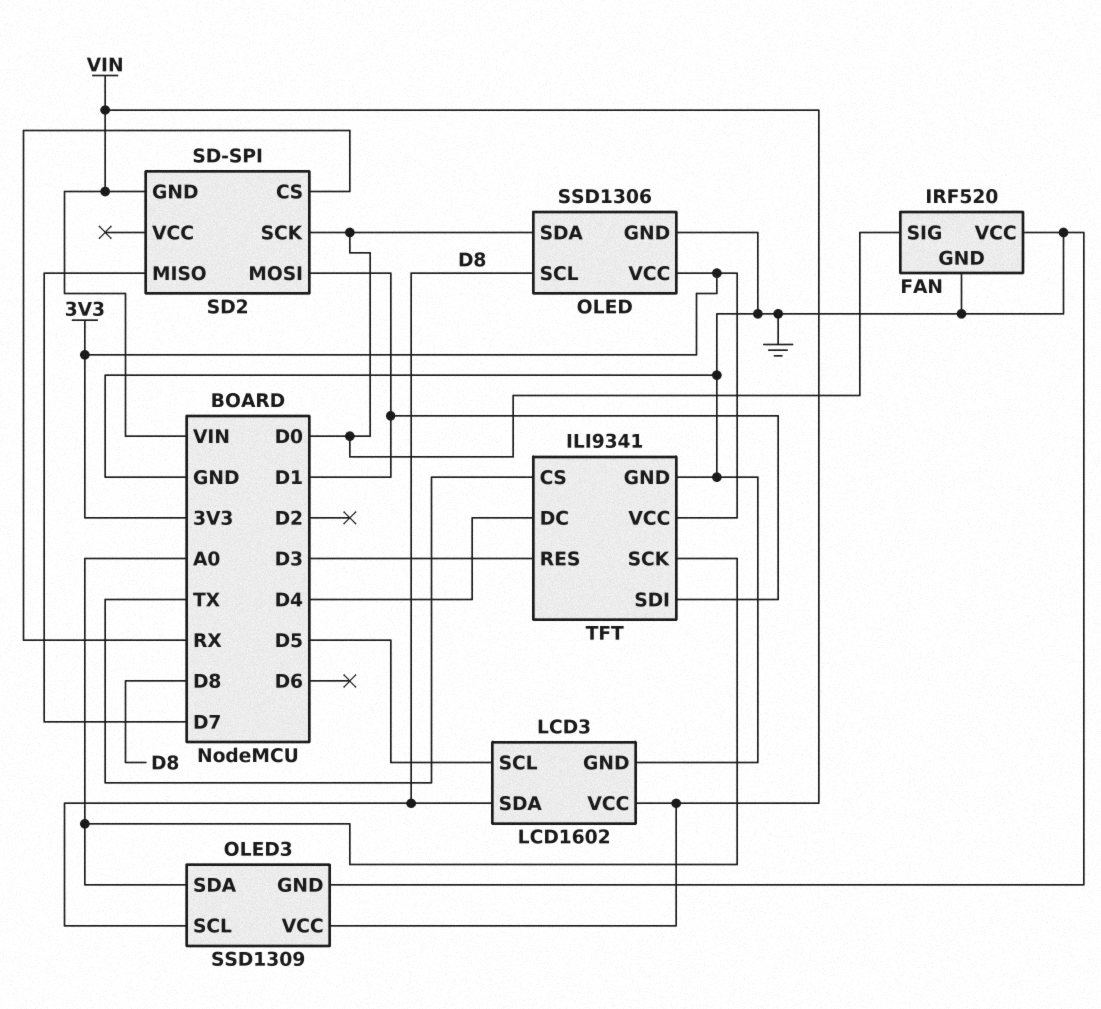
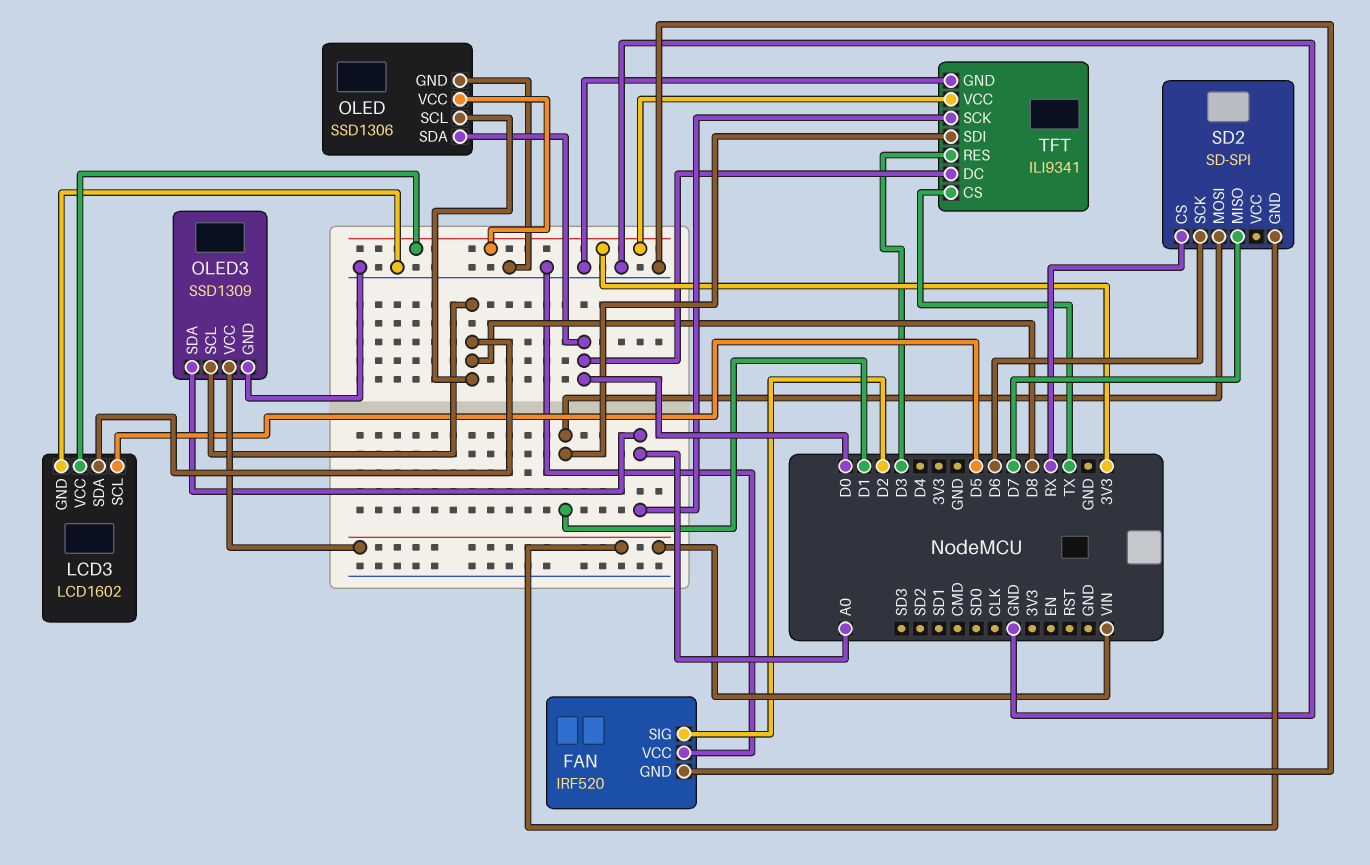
FAN pin SIG: D0 -> D2
LCD3 pin VCC: VIN -> 3V3
SD2 pin SCK: D0 -> D6
TFT pin DC: D4 -> D0

